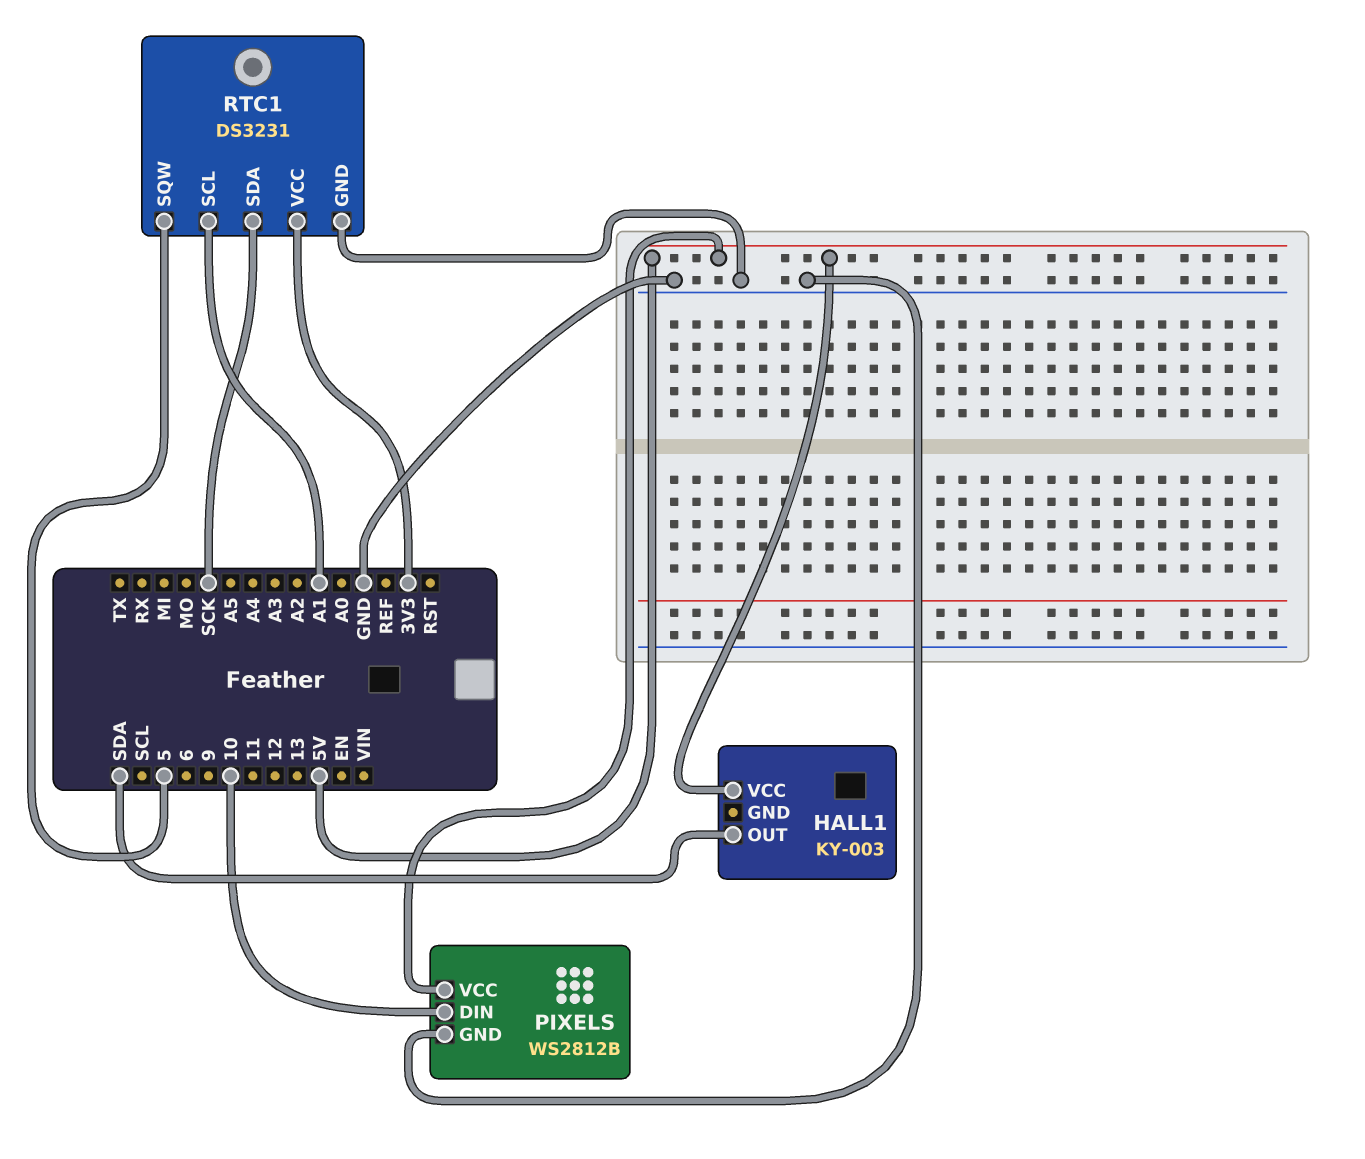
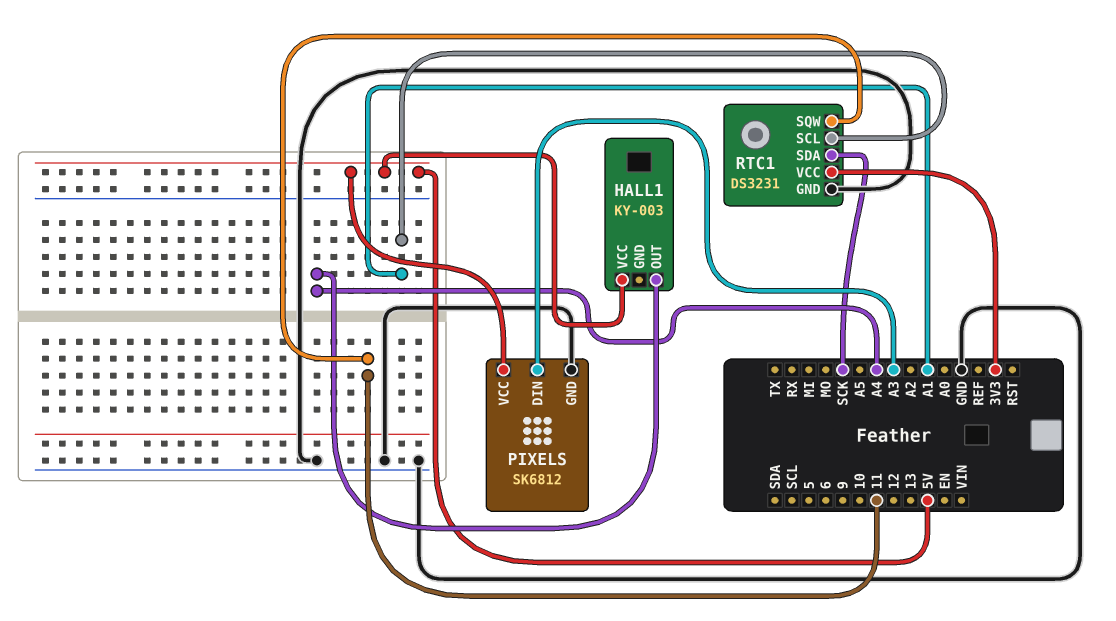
HALL1 pin OUT: SDA -> A4
PIXELS: WS2812B -> SK6812
PIXELS pin DIN: 10 -> A3
RTC1 pin SQW: 5 -> 11

